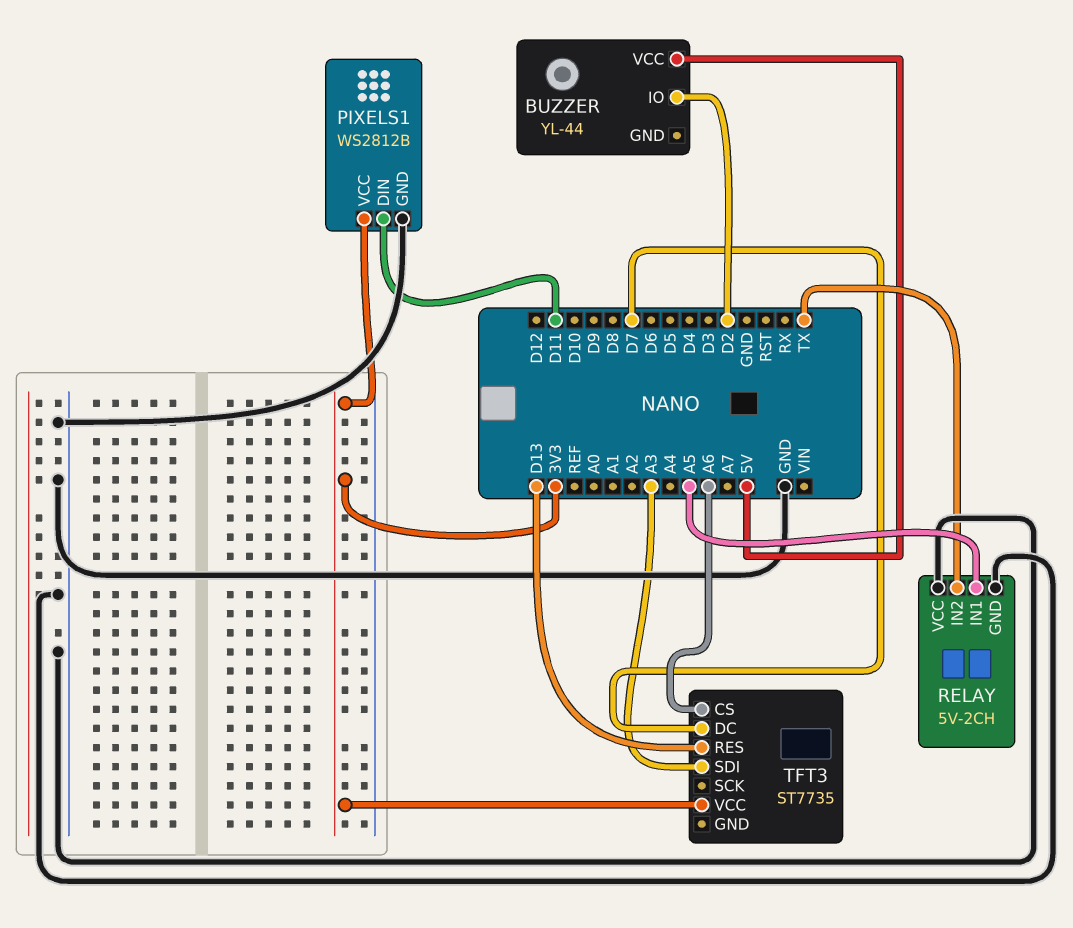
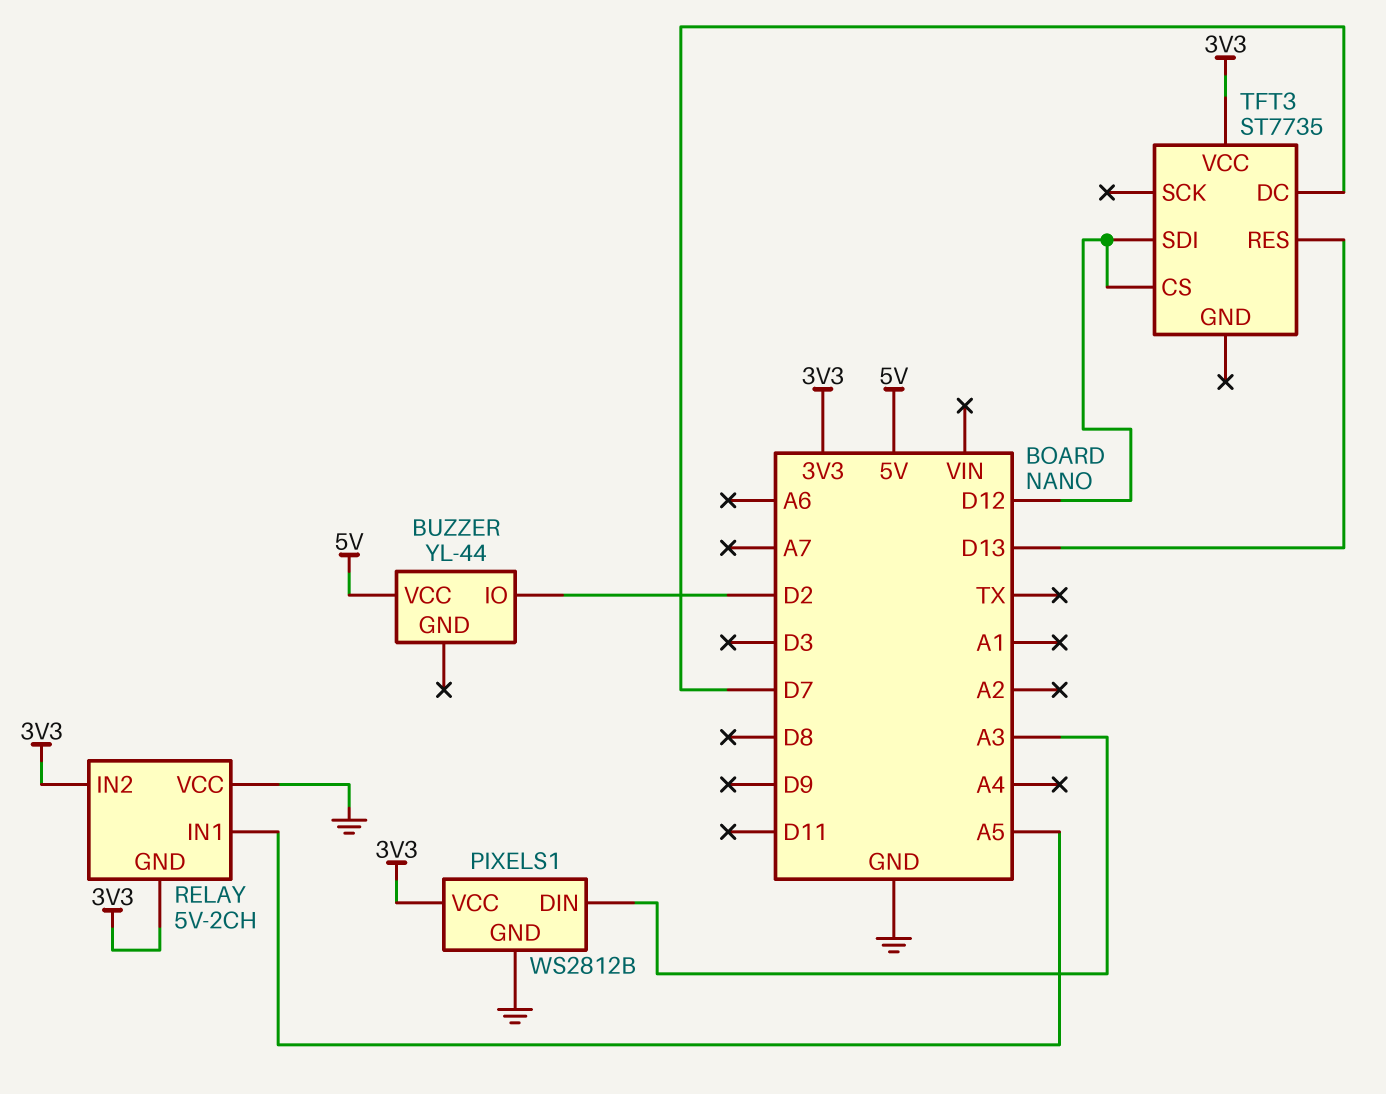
PIXELS1 pin DIN: D11 -> A3
RELAY pin GND: GND -> 3V3
RELAY pin IN2: TX -> 3V3
TFT3 pin CS: A6 -> D12
TFT3 pin SDI: A3 -> D12

